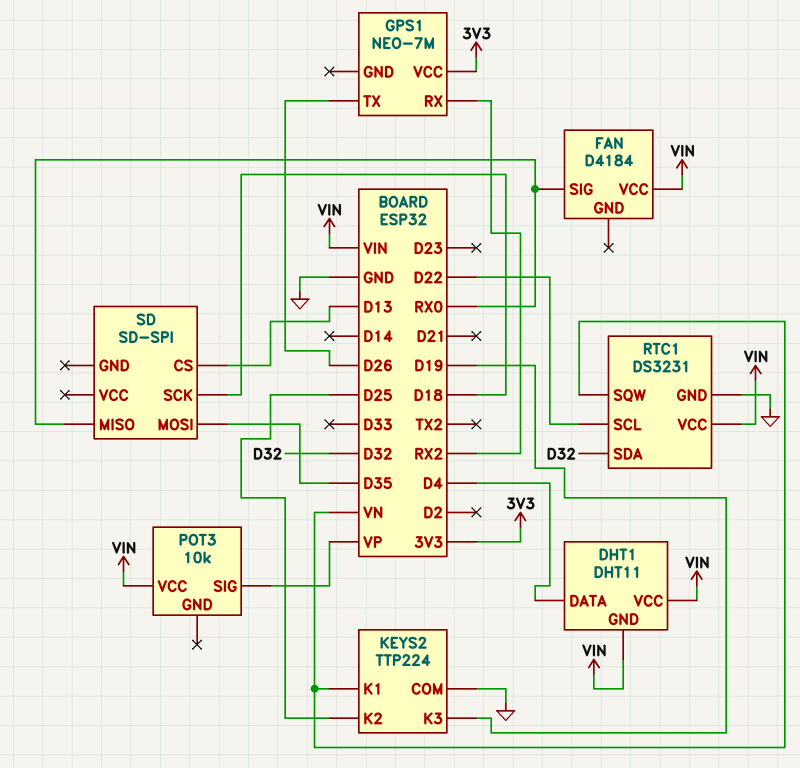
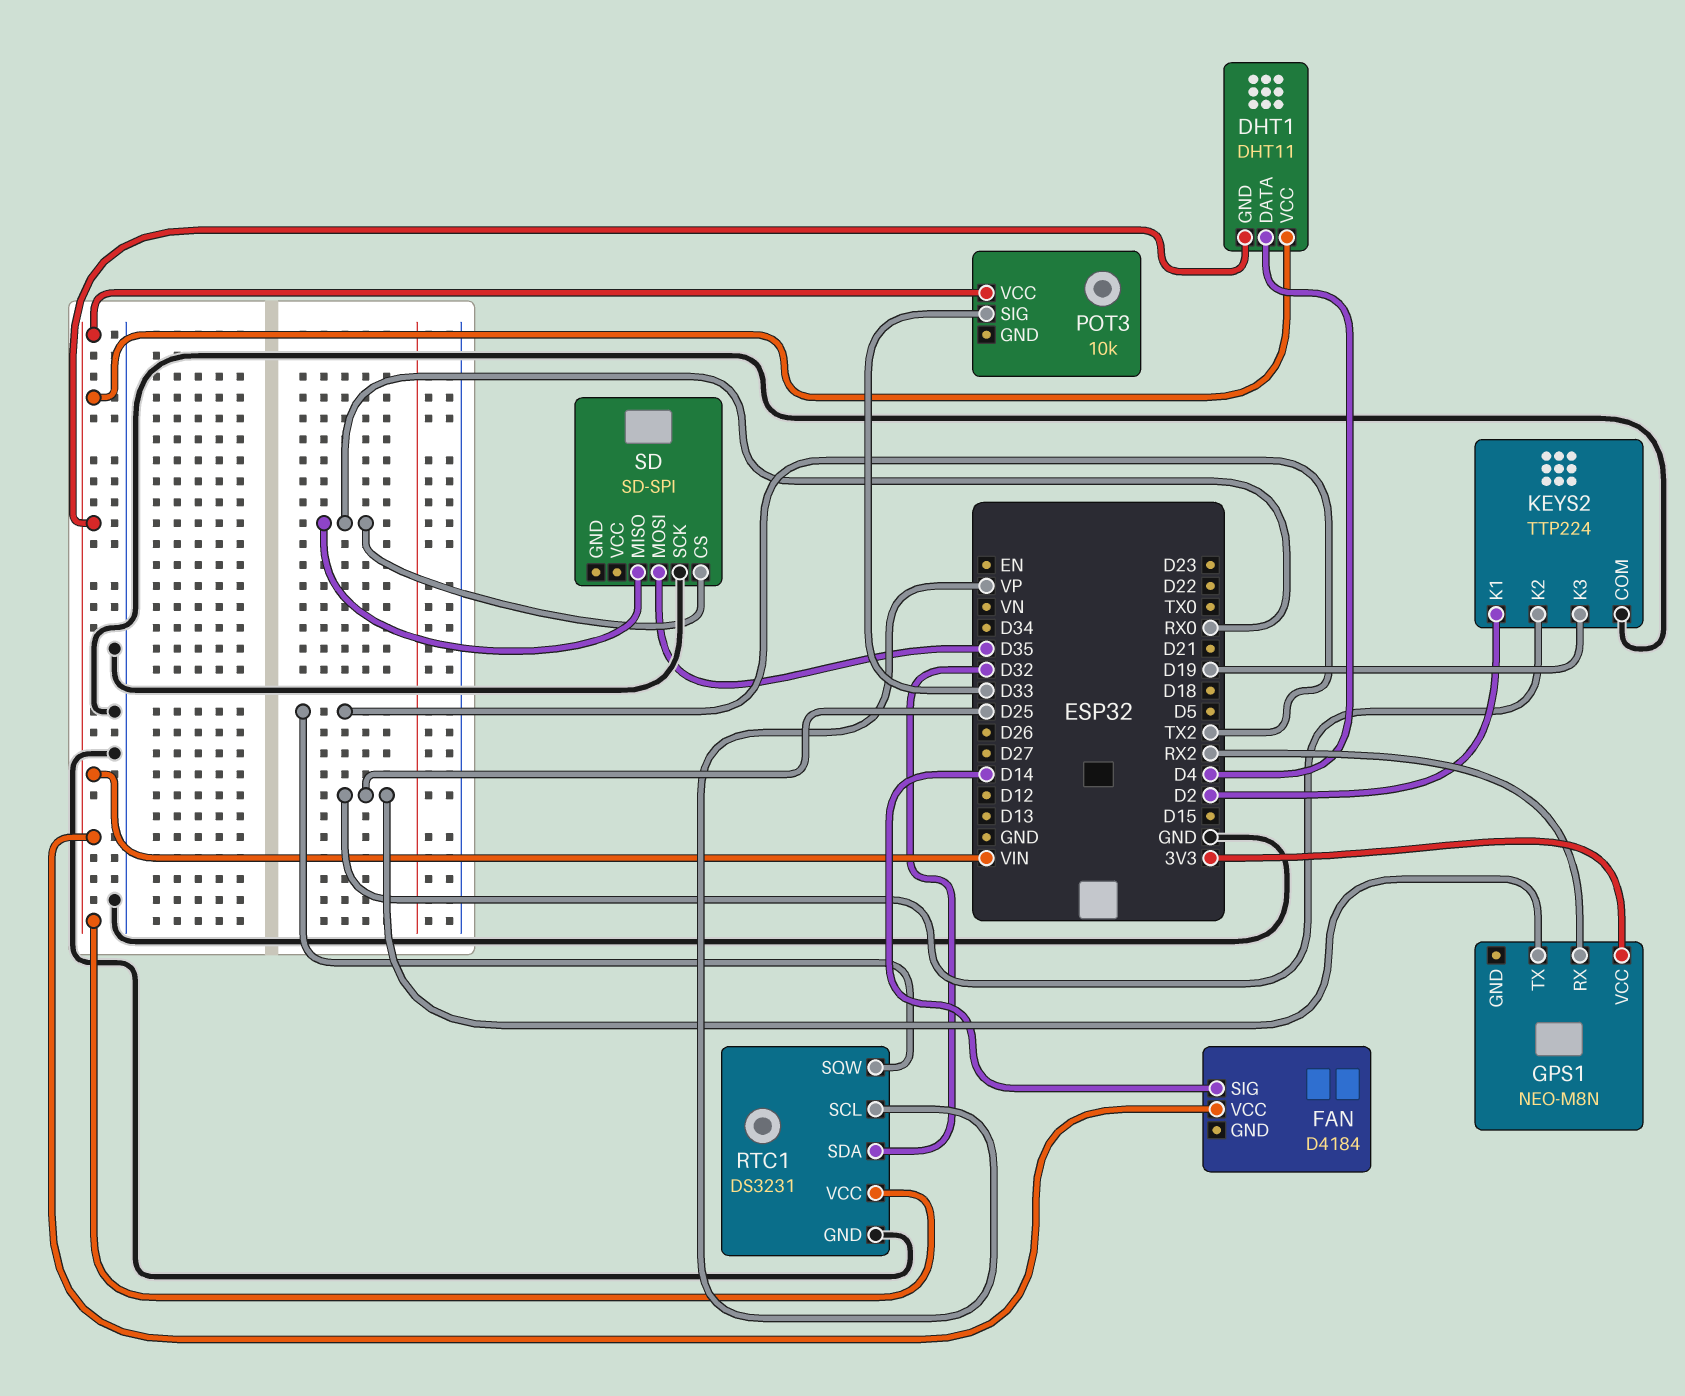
FAN pin SIG: RX0 -> D14
GPS1: NEO-7M -> NEO-M8N
GPS1 pin TX: D26 -> D25
KEYS2 pin K1: VN -> D2
POT3 pin SIG: VP -> D33
RTC1 pin SCL: D22 -> VP
RTC1 pin SQW: VN -> TX2
SD pin CS: D13 -> RX0
SD pin SCK: D18 -> GND

